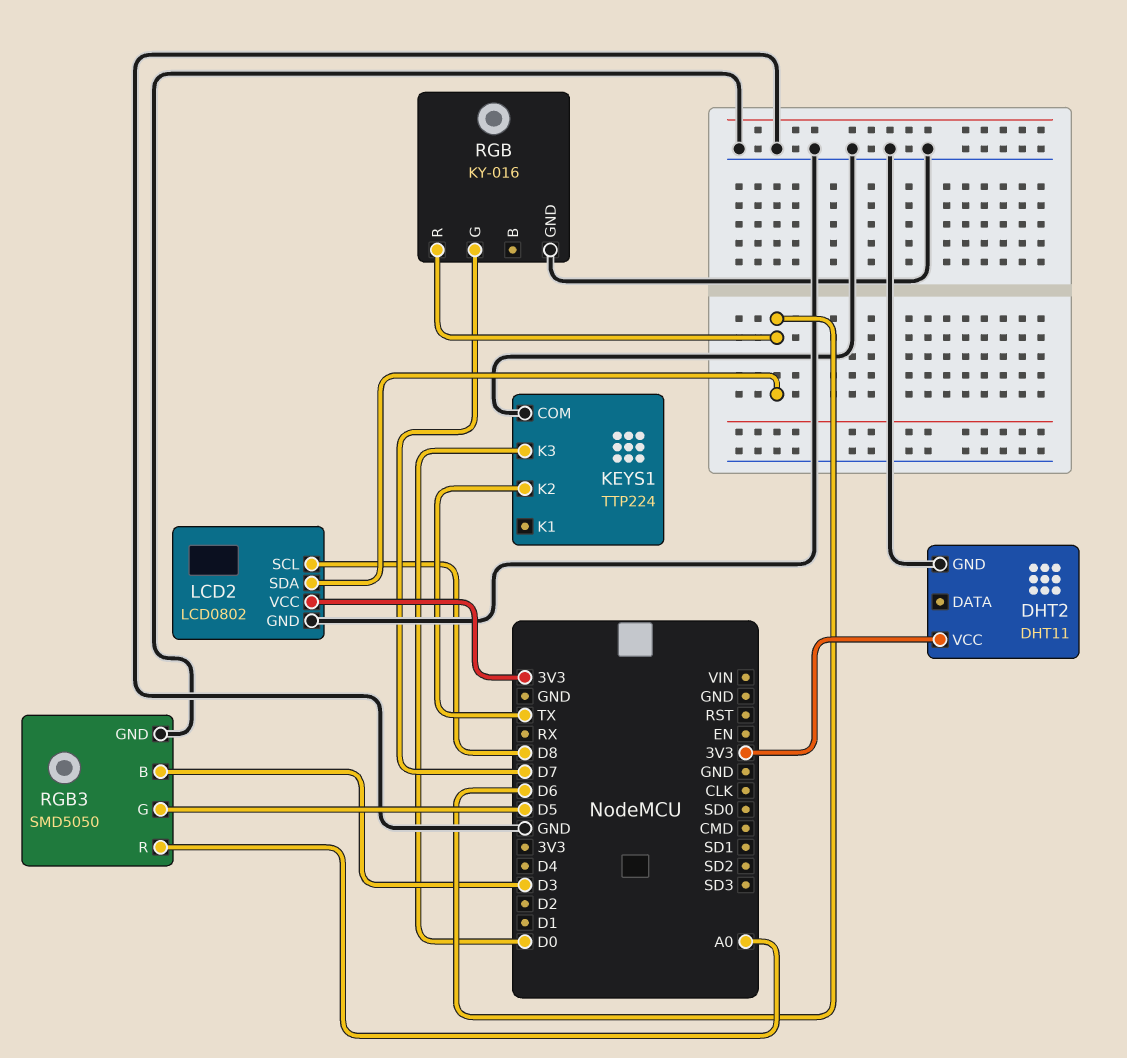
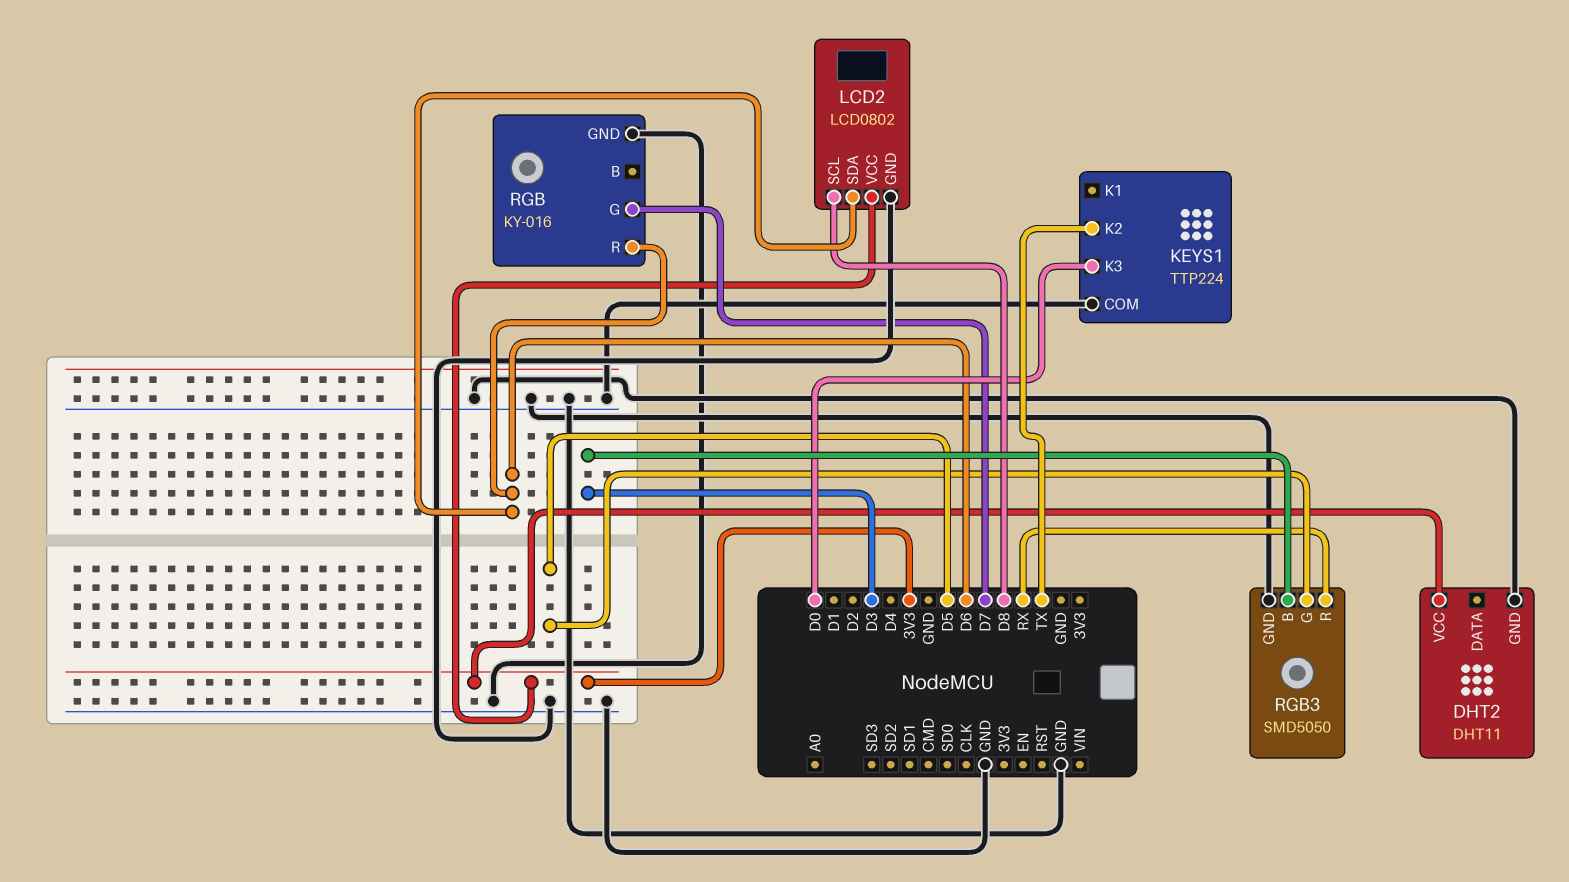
RGB3 pin R: A0 -> RX

